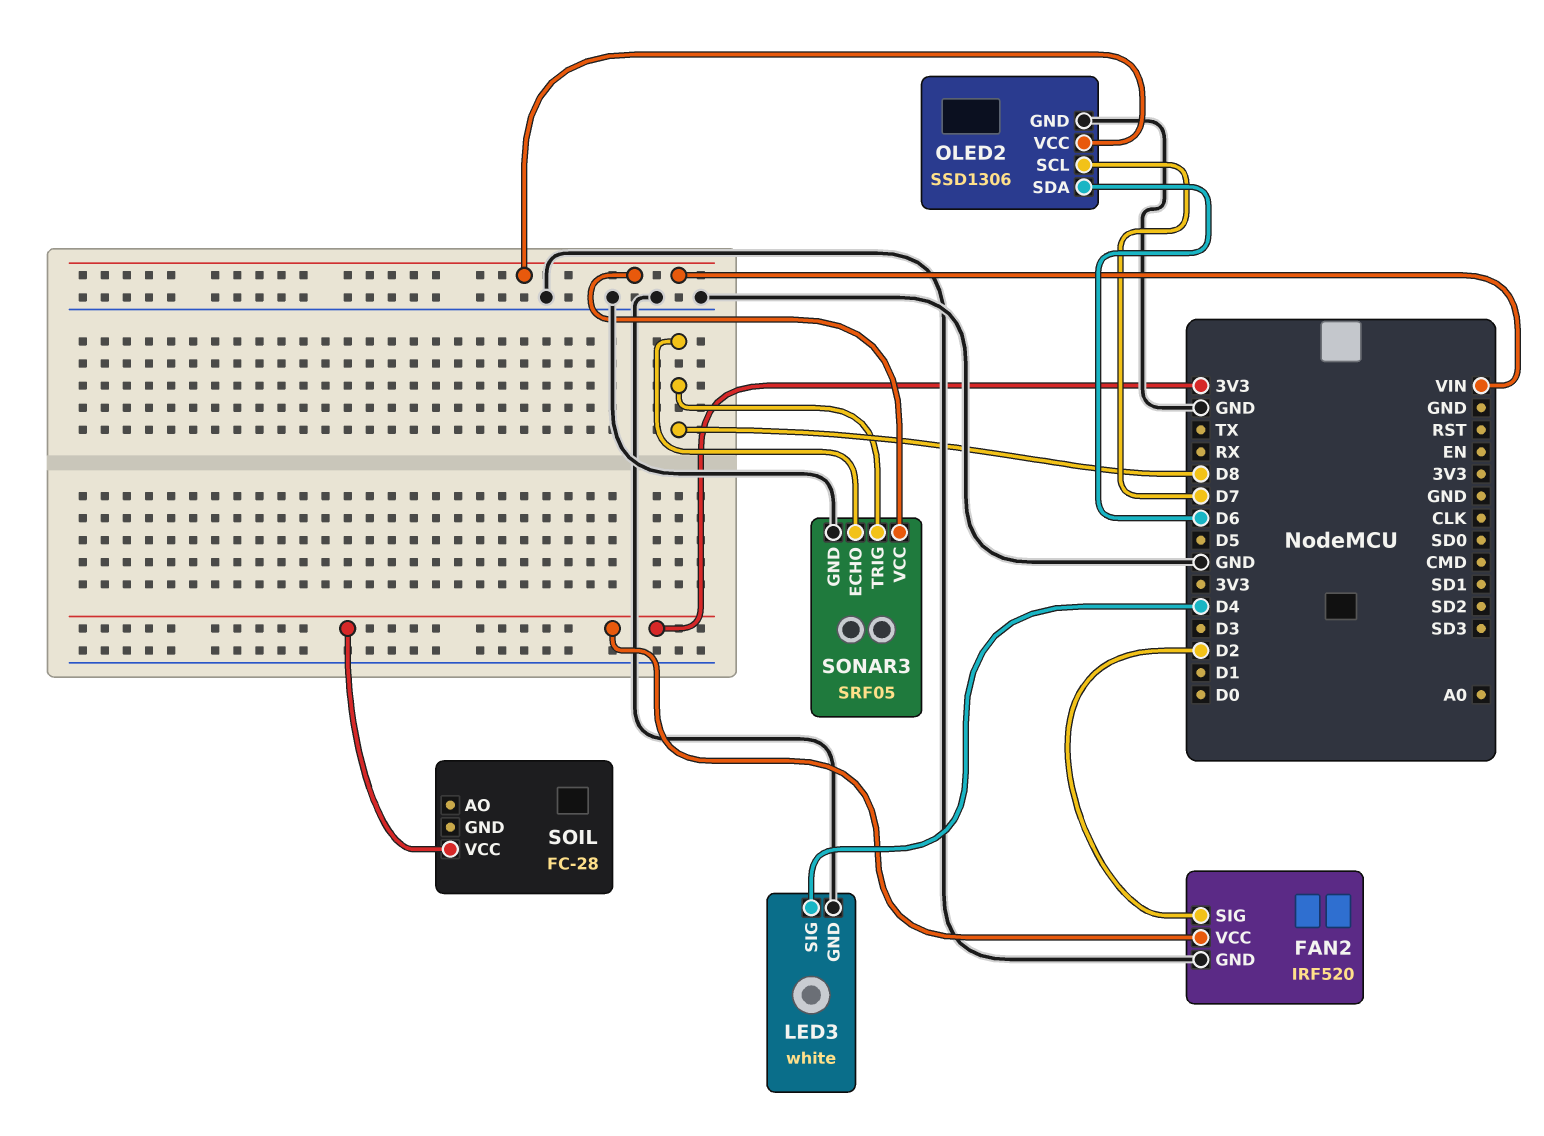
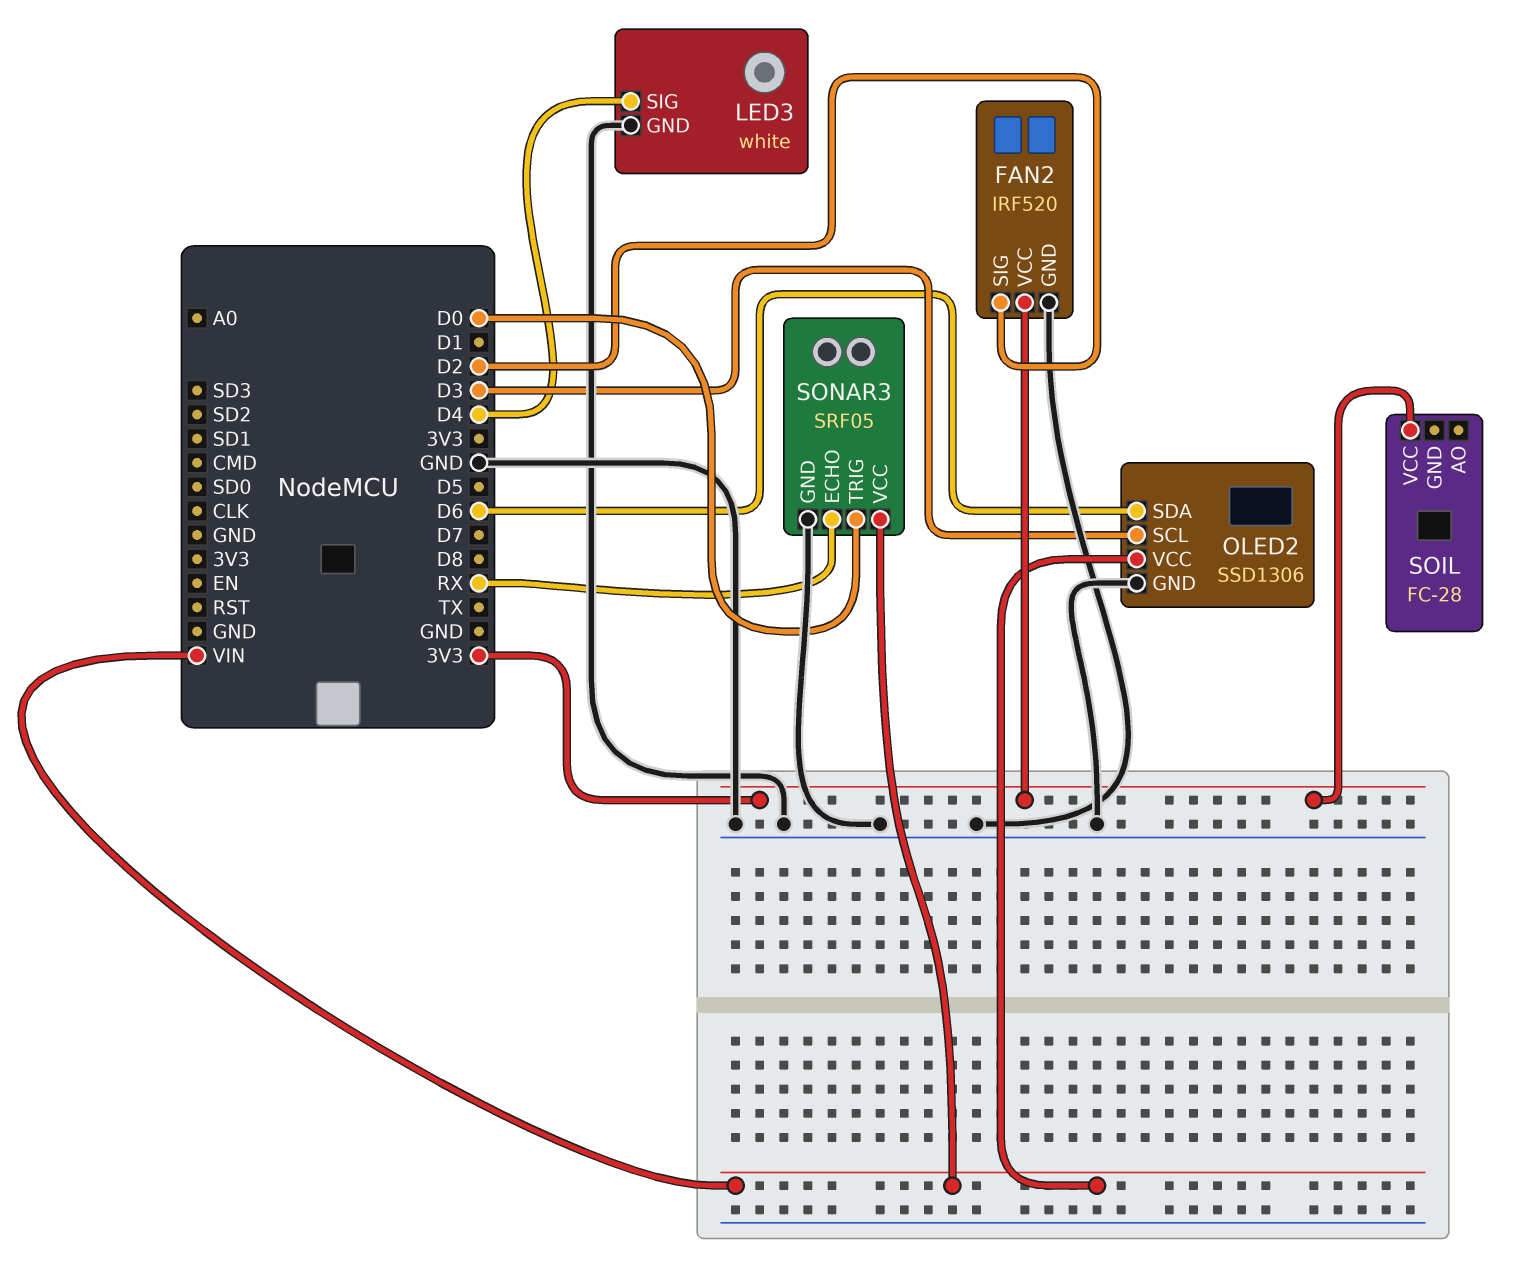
OLED2 pin SCL: D7 -> D3
SONAR3 pin ECHO: D8 -> RX
SONAR3 pin TRIG: D8 -> D0

